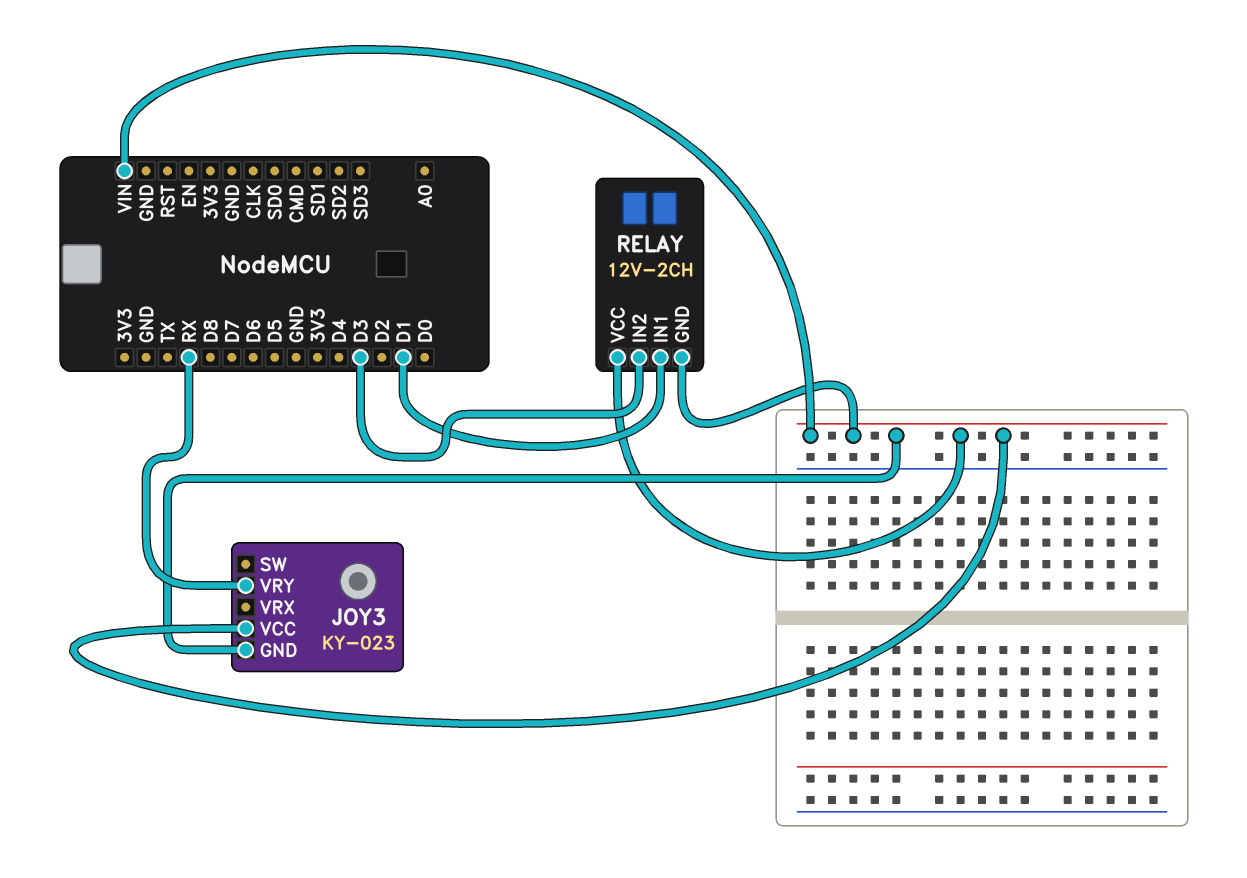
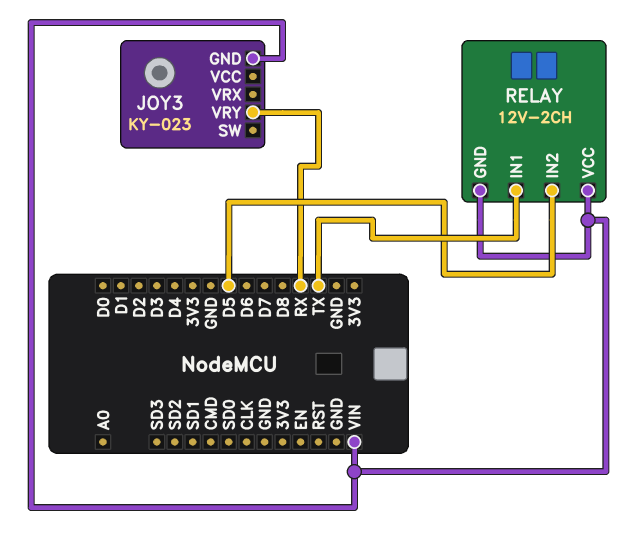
JOY3 pin VCC: VIN -> none
RELAY pin IN1: D1 -> TX
RELAY pin IN2: D3 -> D5

